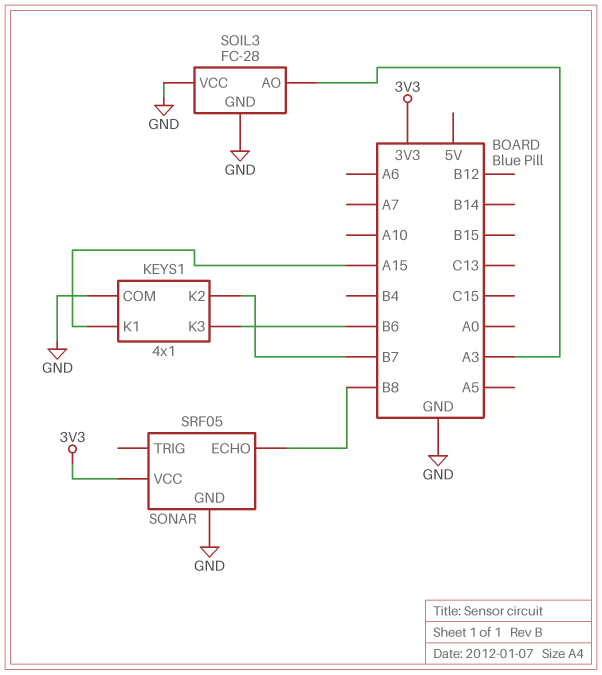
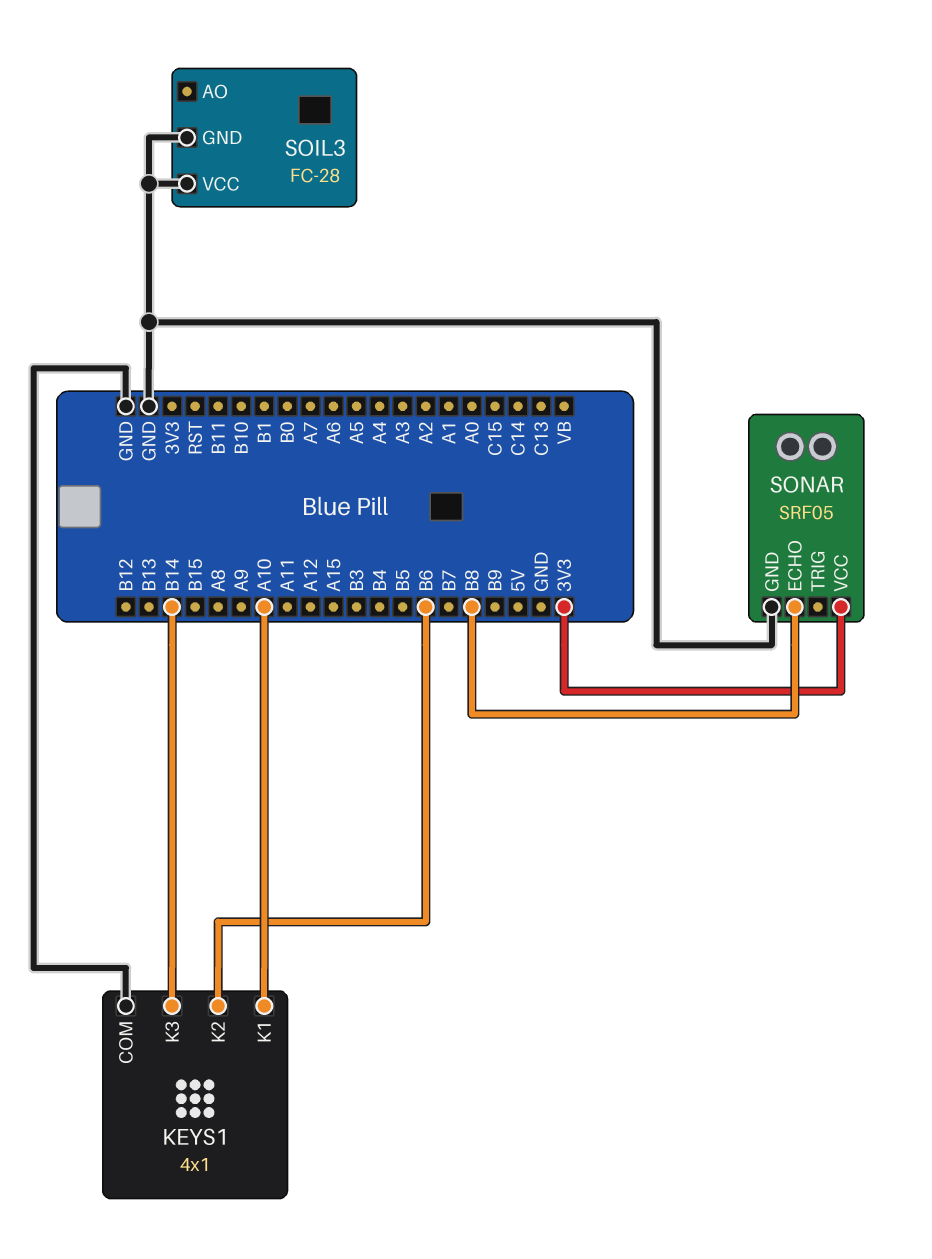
KEYS1 pin K1: A15 -> A10
KEYS1 pin K2: B7 -> B6
KEYS1 pin K3: B6 -> B14
SOIL3 pin AO: A3 -> none

